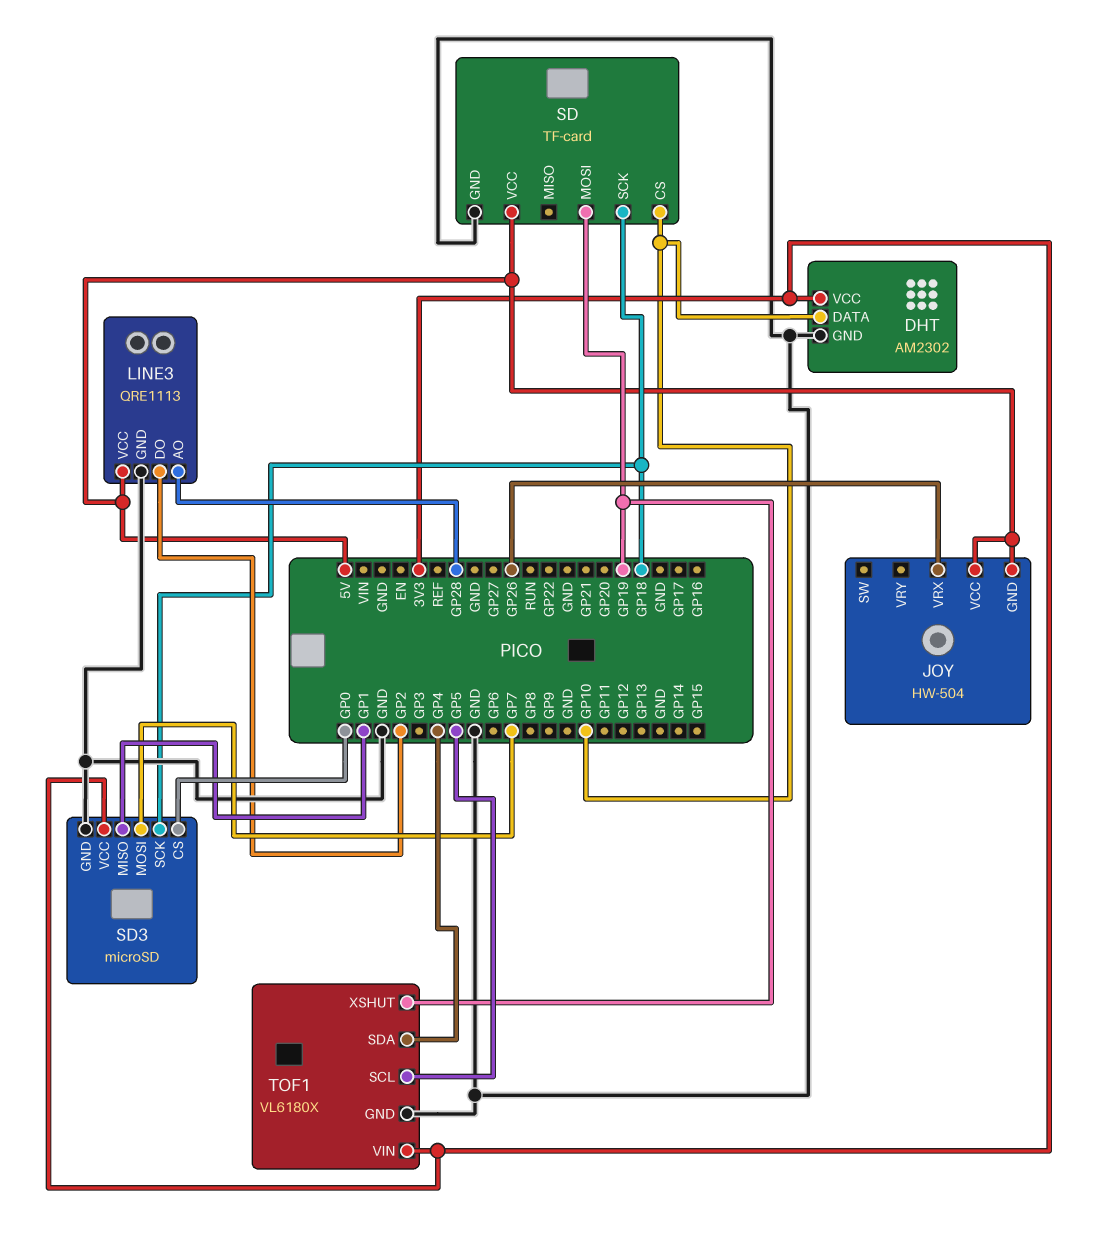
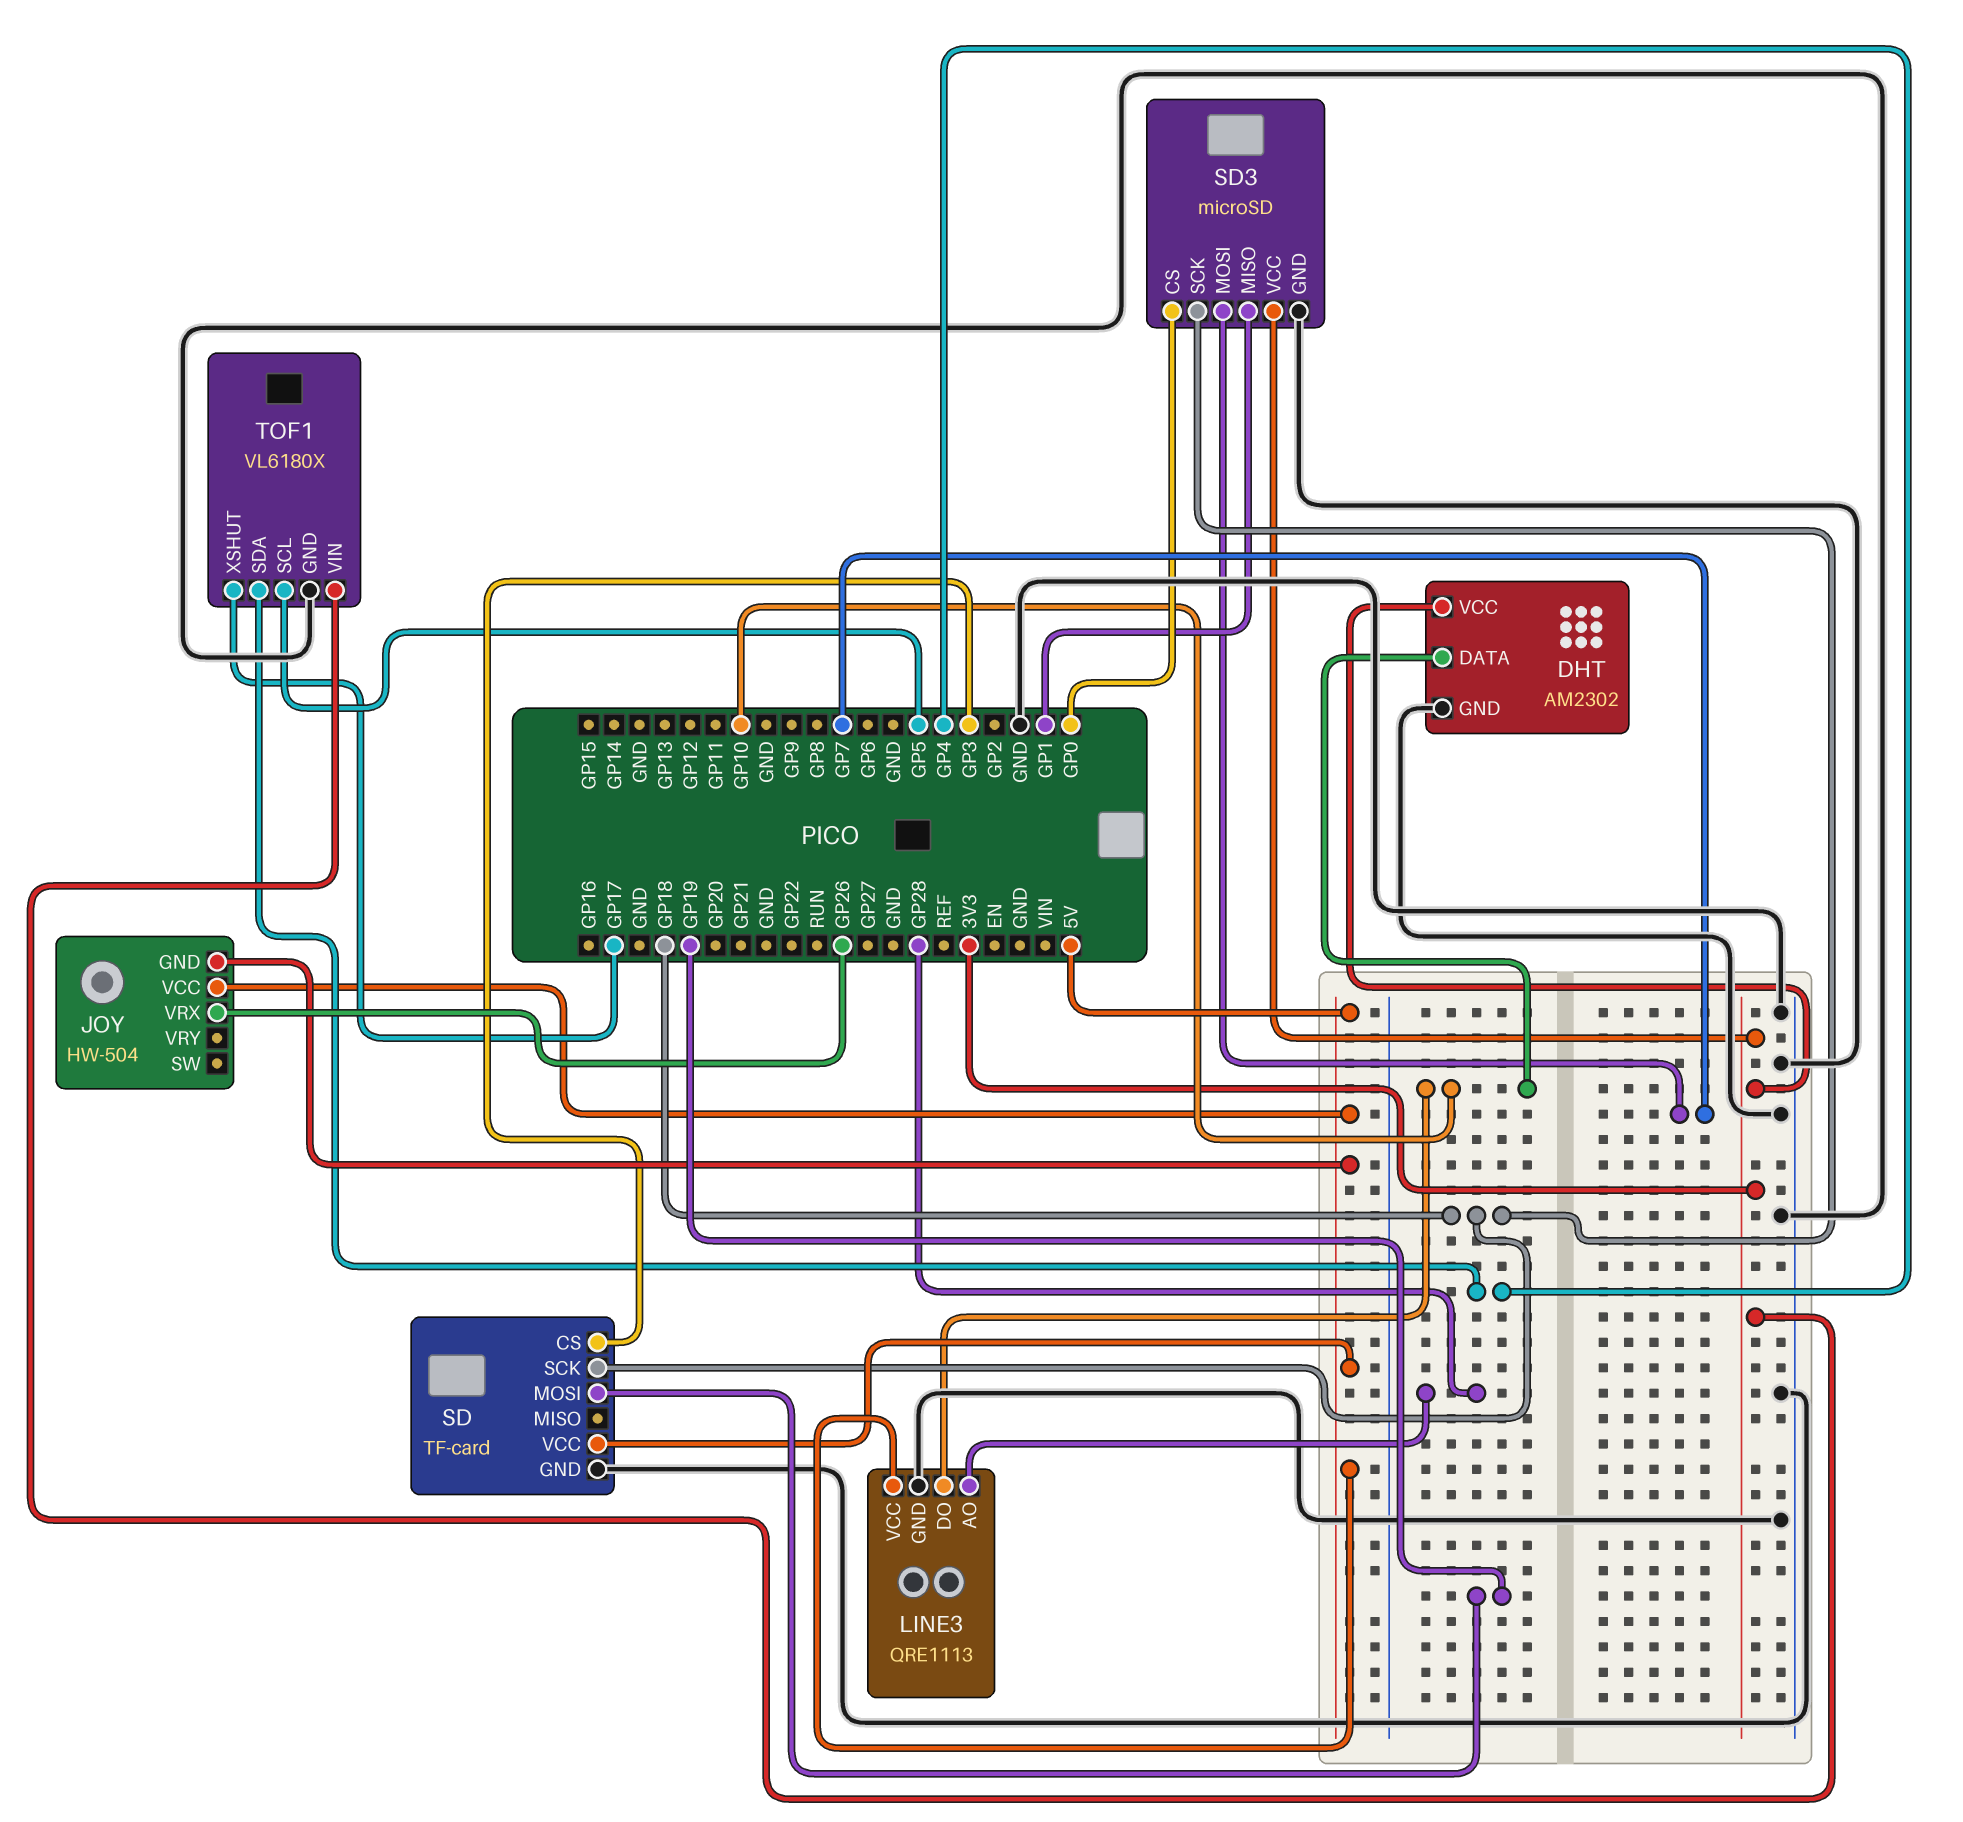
LINE3 pin DO: GP2 -> GP10
SD pin CS: GP10 -> GP3
TOF1 pin XSHUT: GP19 -> GP17

